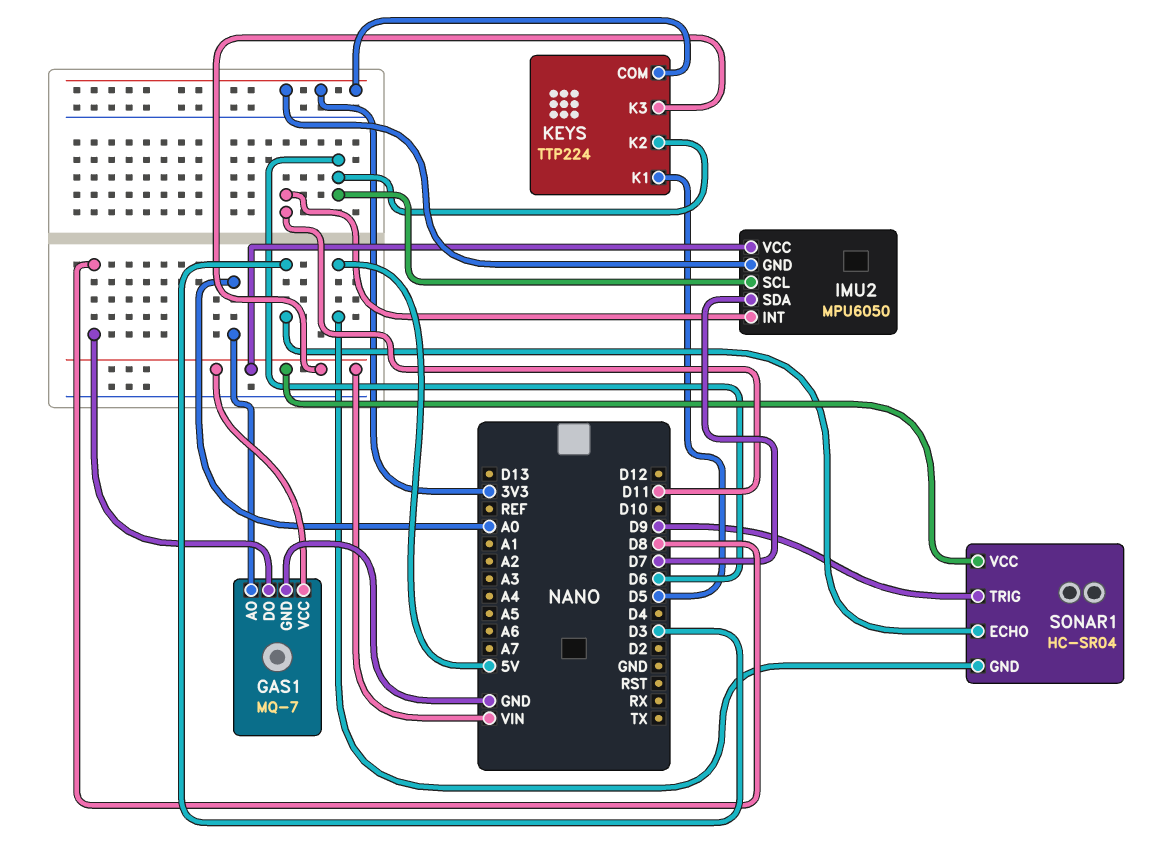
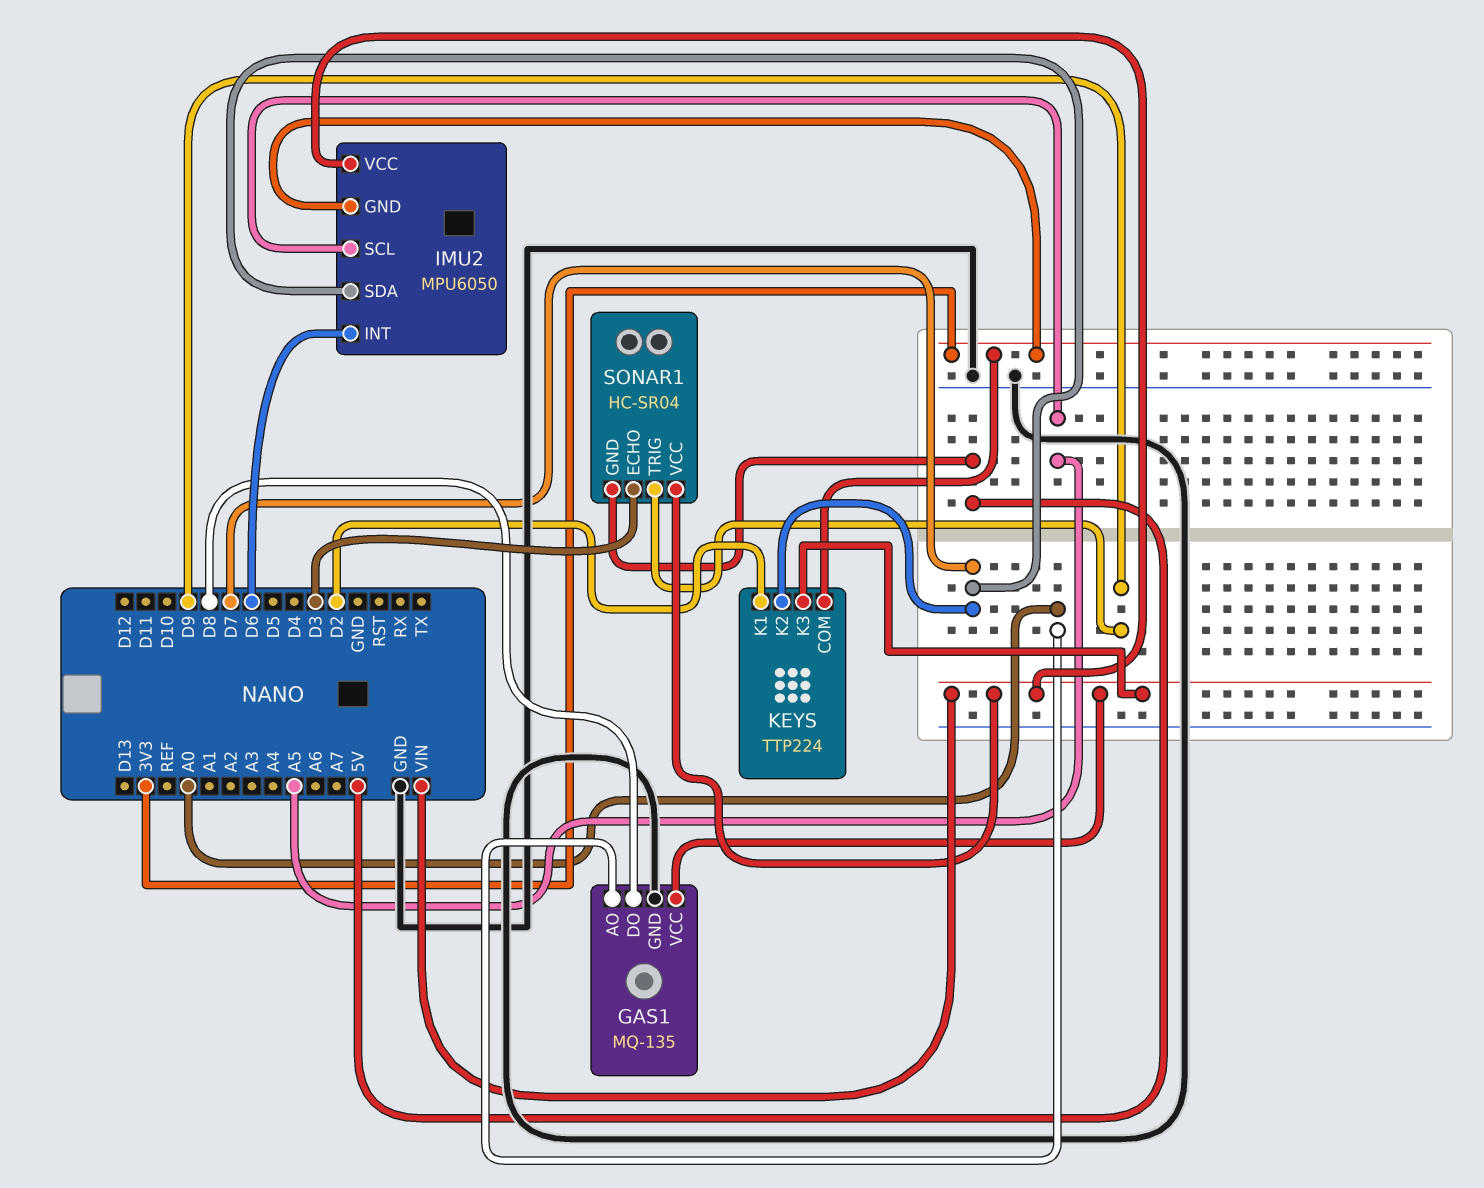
GAS1: MQ-7 -> MQ-135
IMU2 pin INT: D11 -> D6
IMU2 pin SCL: D6 -> A5
KEYS pin K1: D5 -> D2
KEYS pin K2: D6 -> D7

